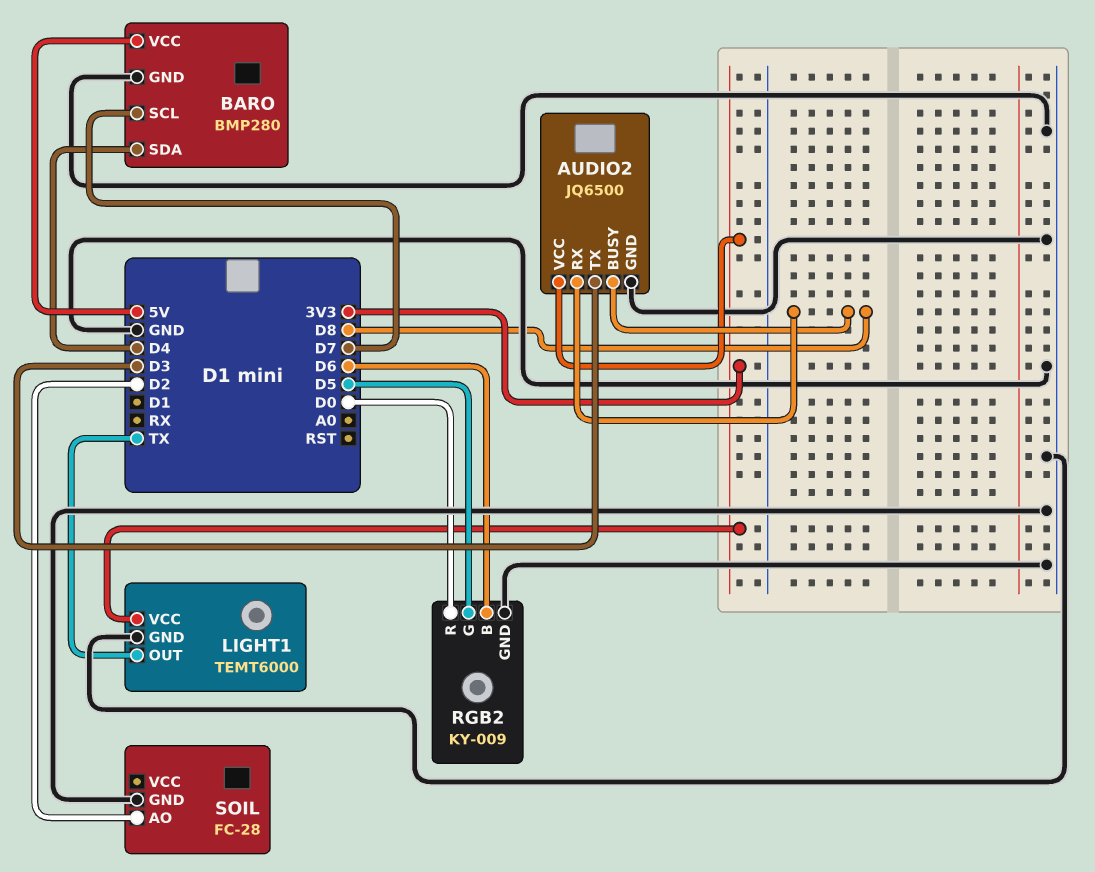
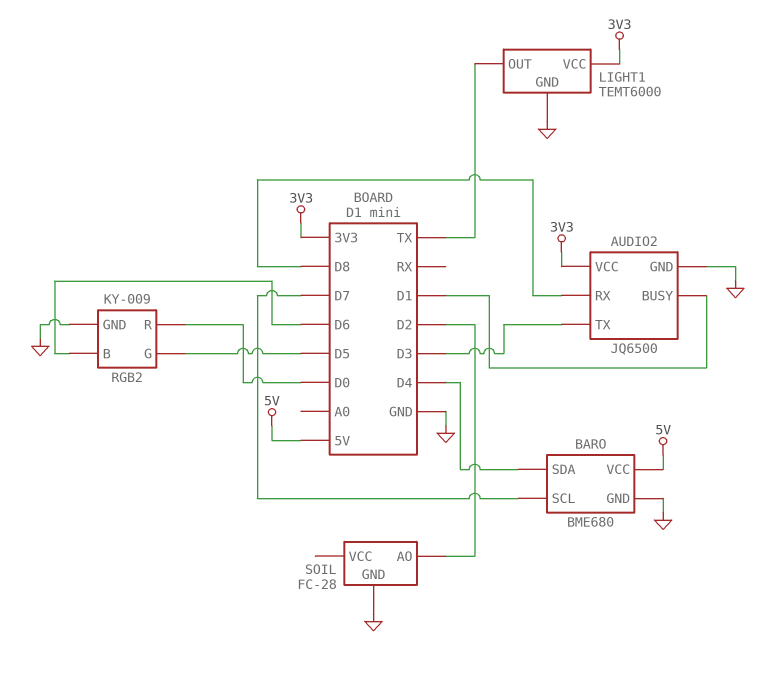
AUDIO2 pin BUSY: D8 -> D1
BARO: BMP280 -> BME680

